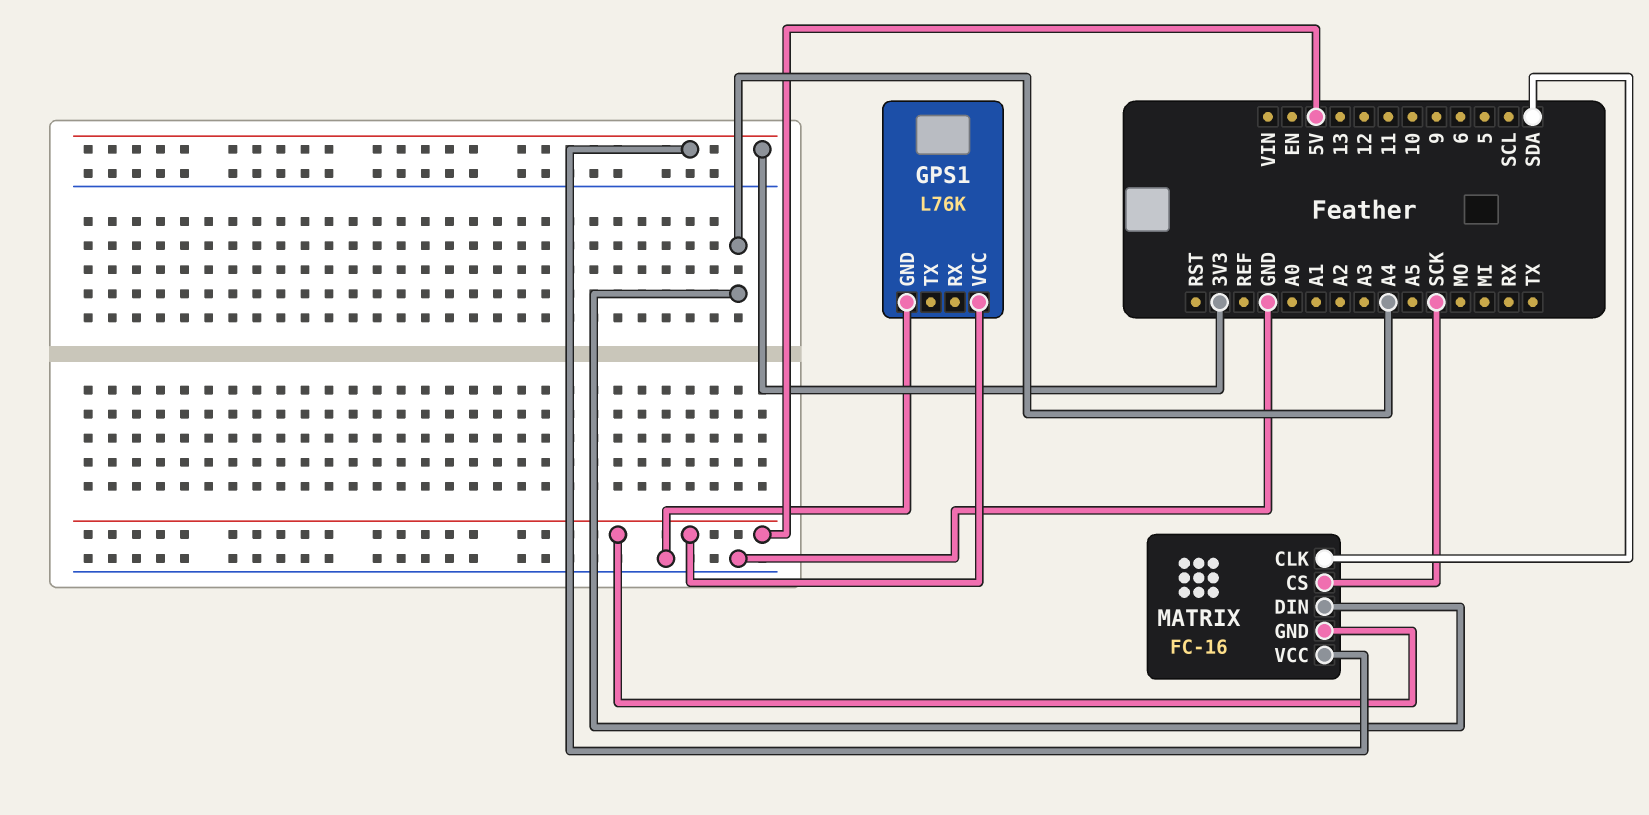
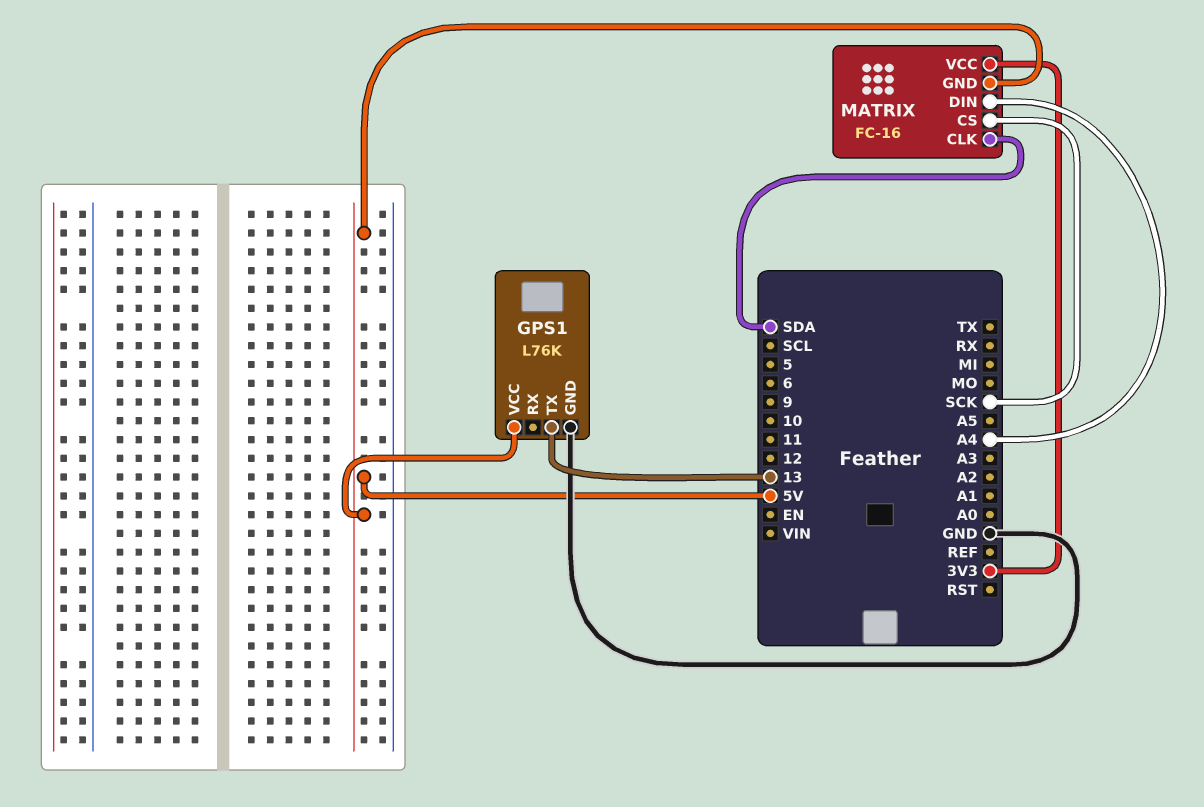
GPS1 pin TX: none -> 13

